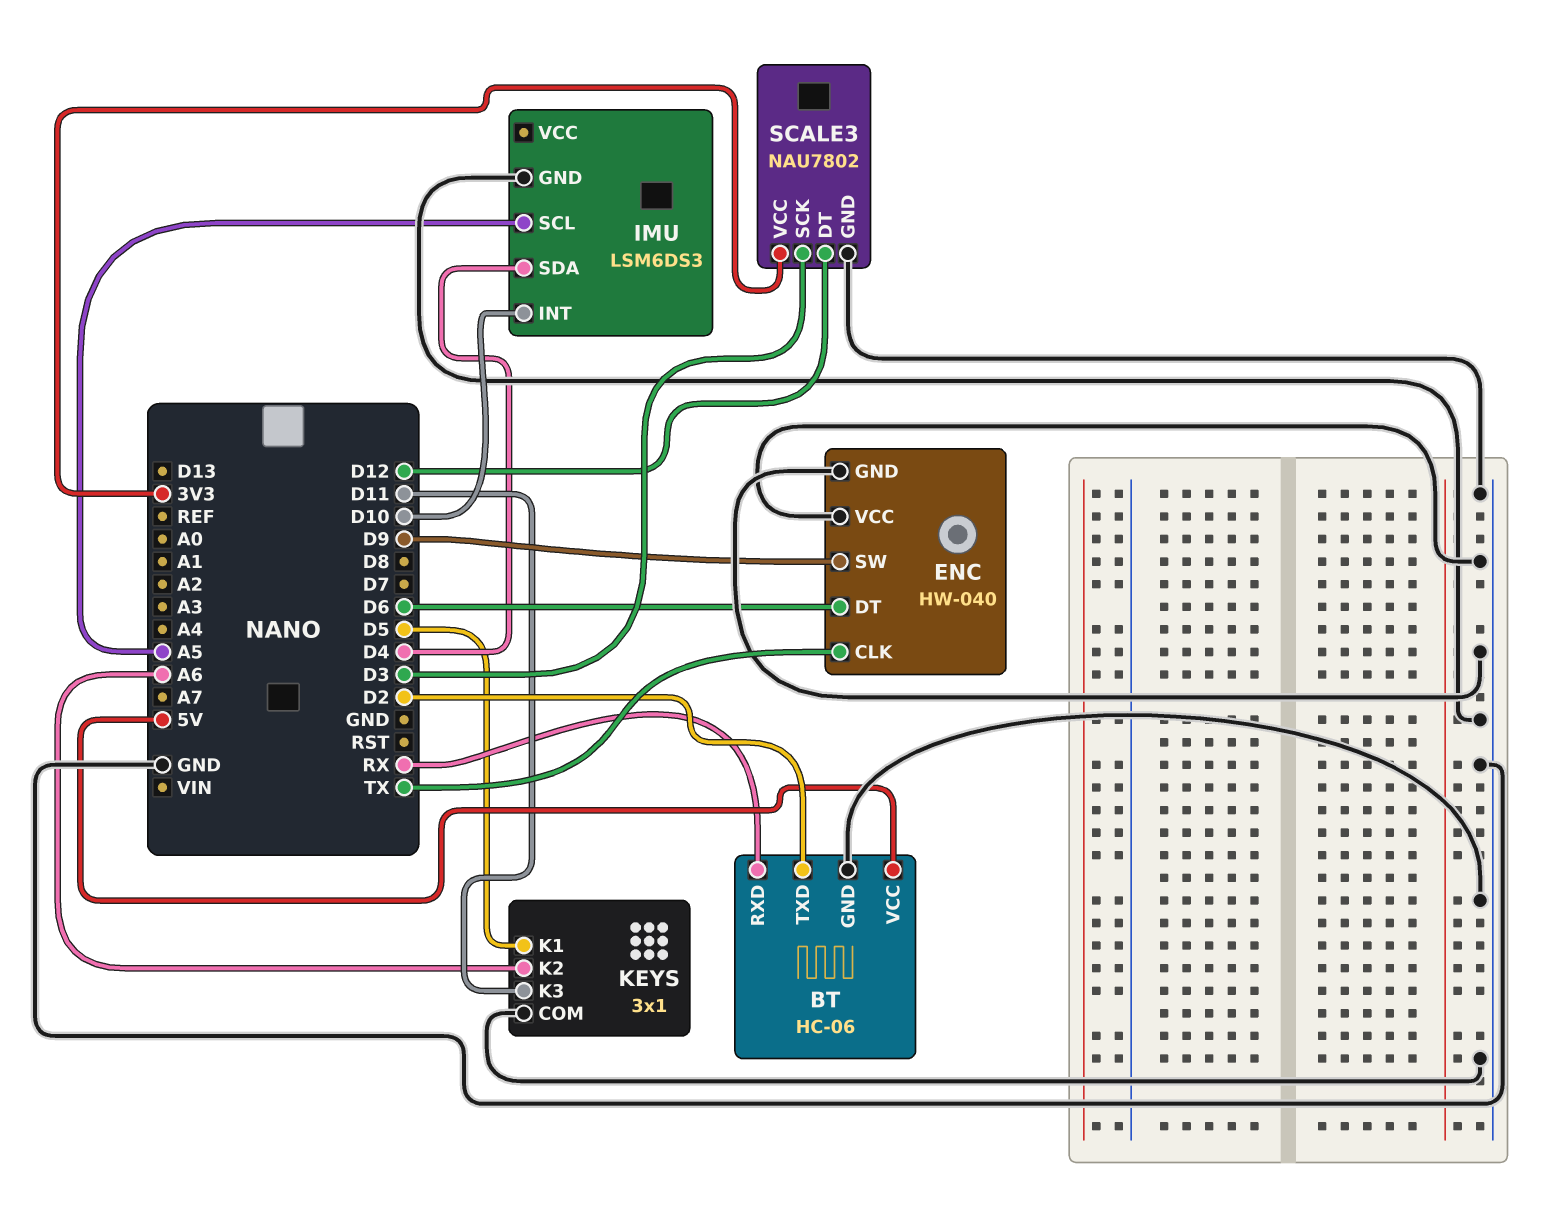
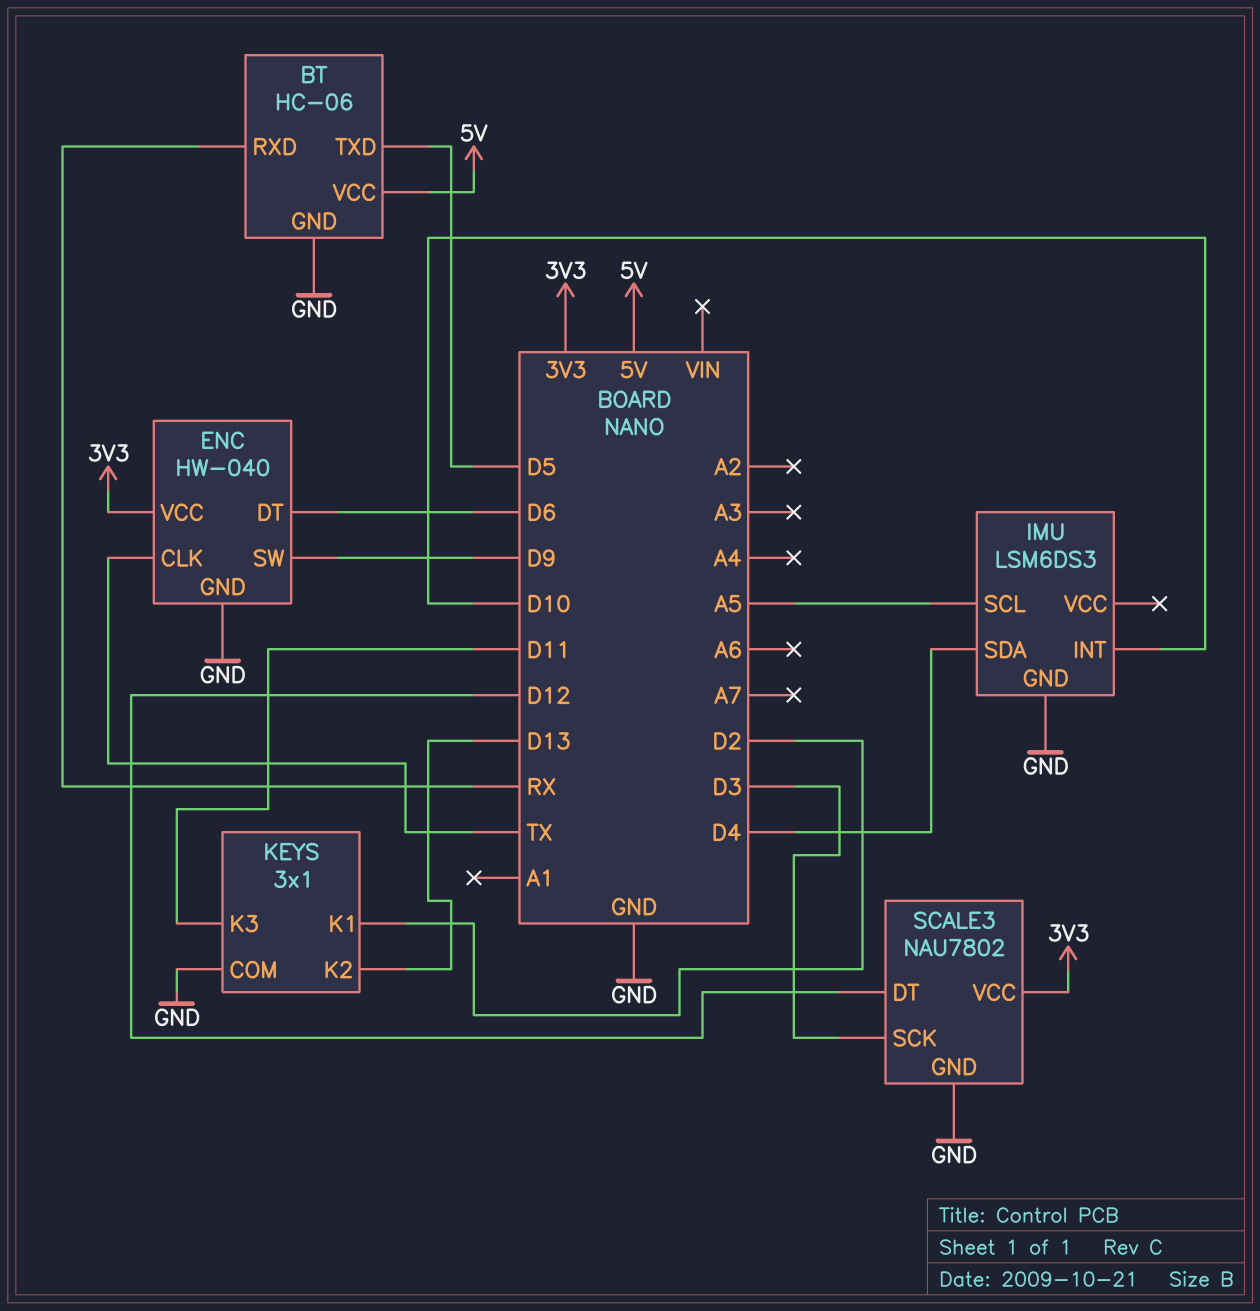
BT pin TXD: D2 -> D5
ENC pin VCC: GND -> 3V3
KEYS pin K1: D5 -> D2
KEYS pin K2: A6 -> D13

